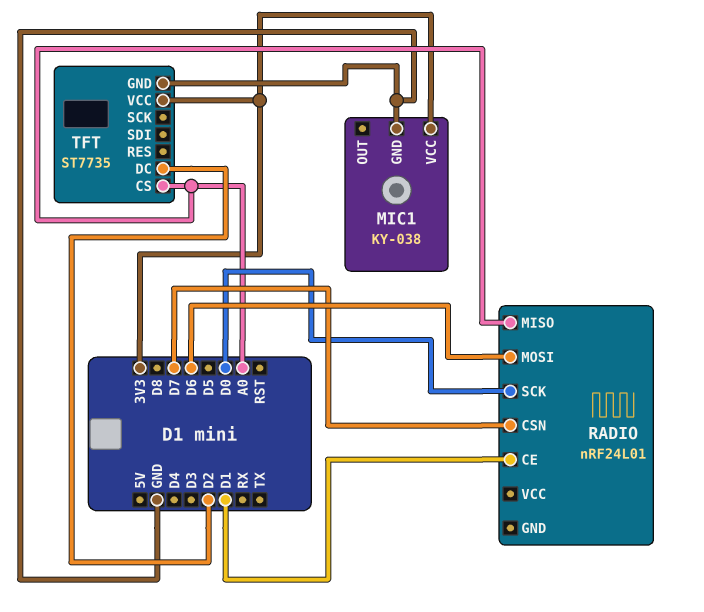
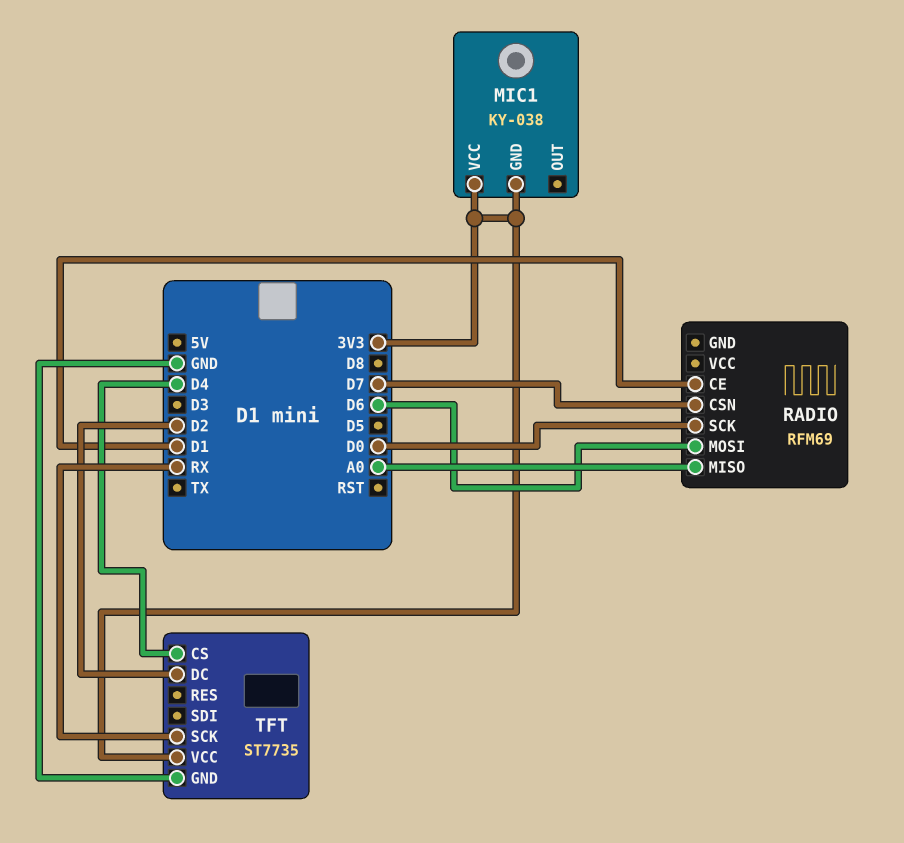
MIC1 pin GND: GND -> 3V3
RADIO: nRF24L01 -> RFM69
TFT pin CS: A0 -> D4
TFT pin SCK: none -> RX

